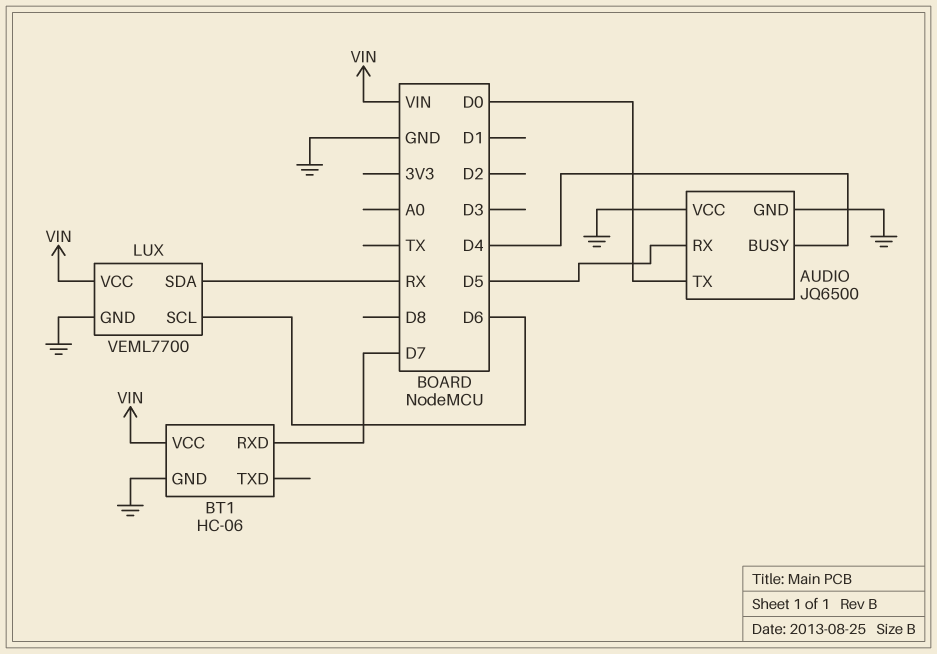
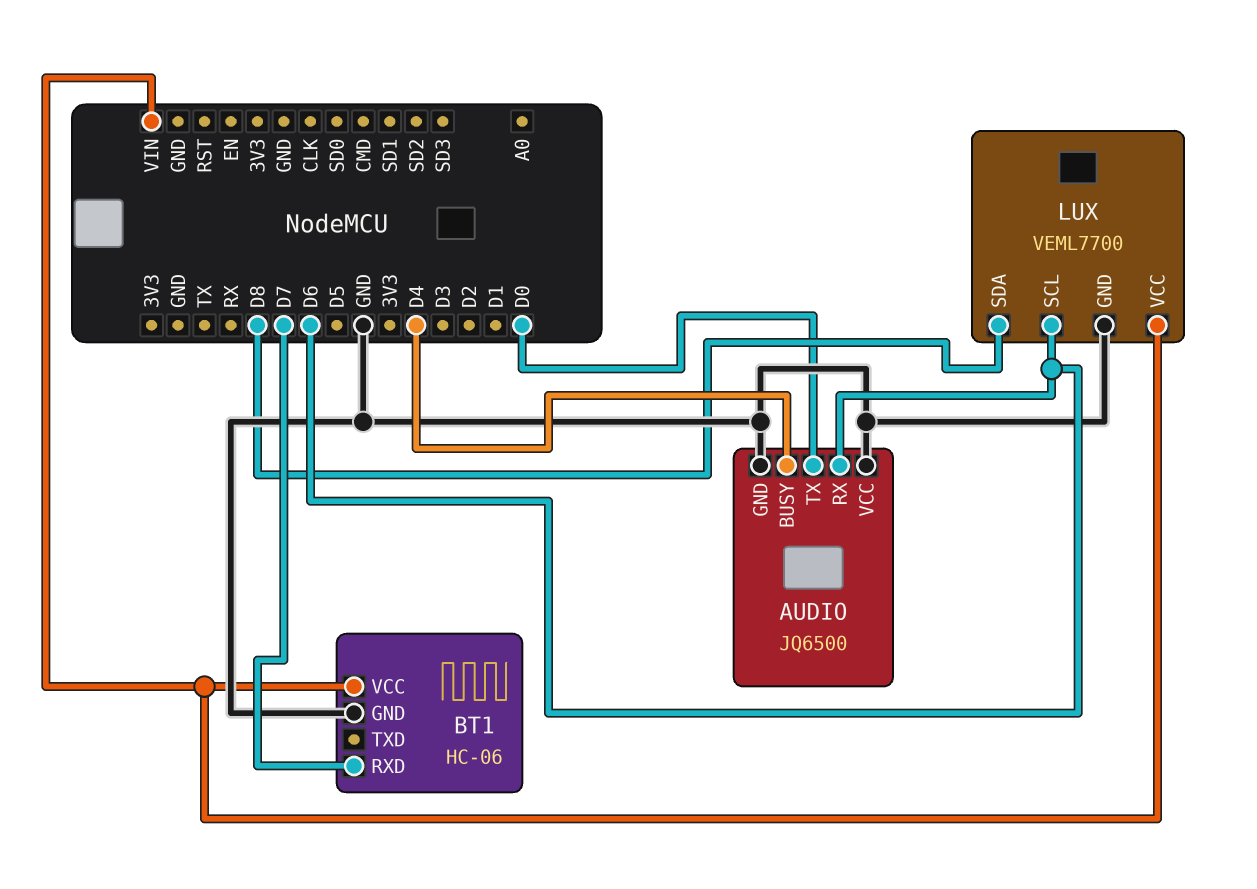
AUDIO pin RX: D5 -> D6
LUX pin SDA: RX -> D8

